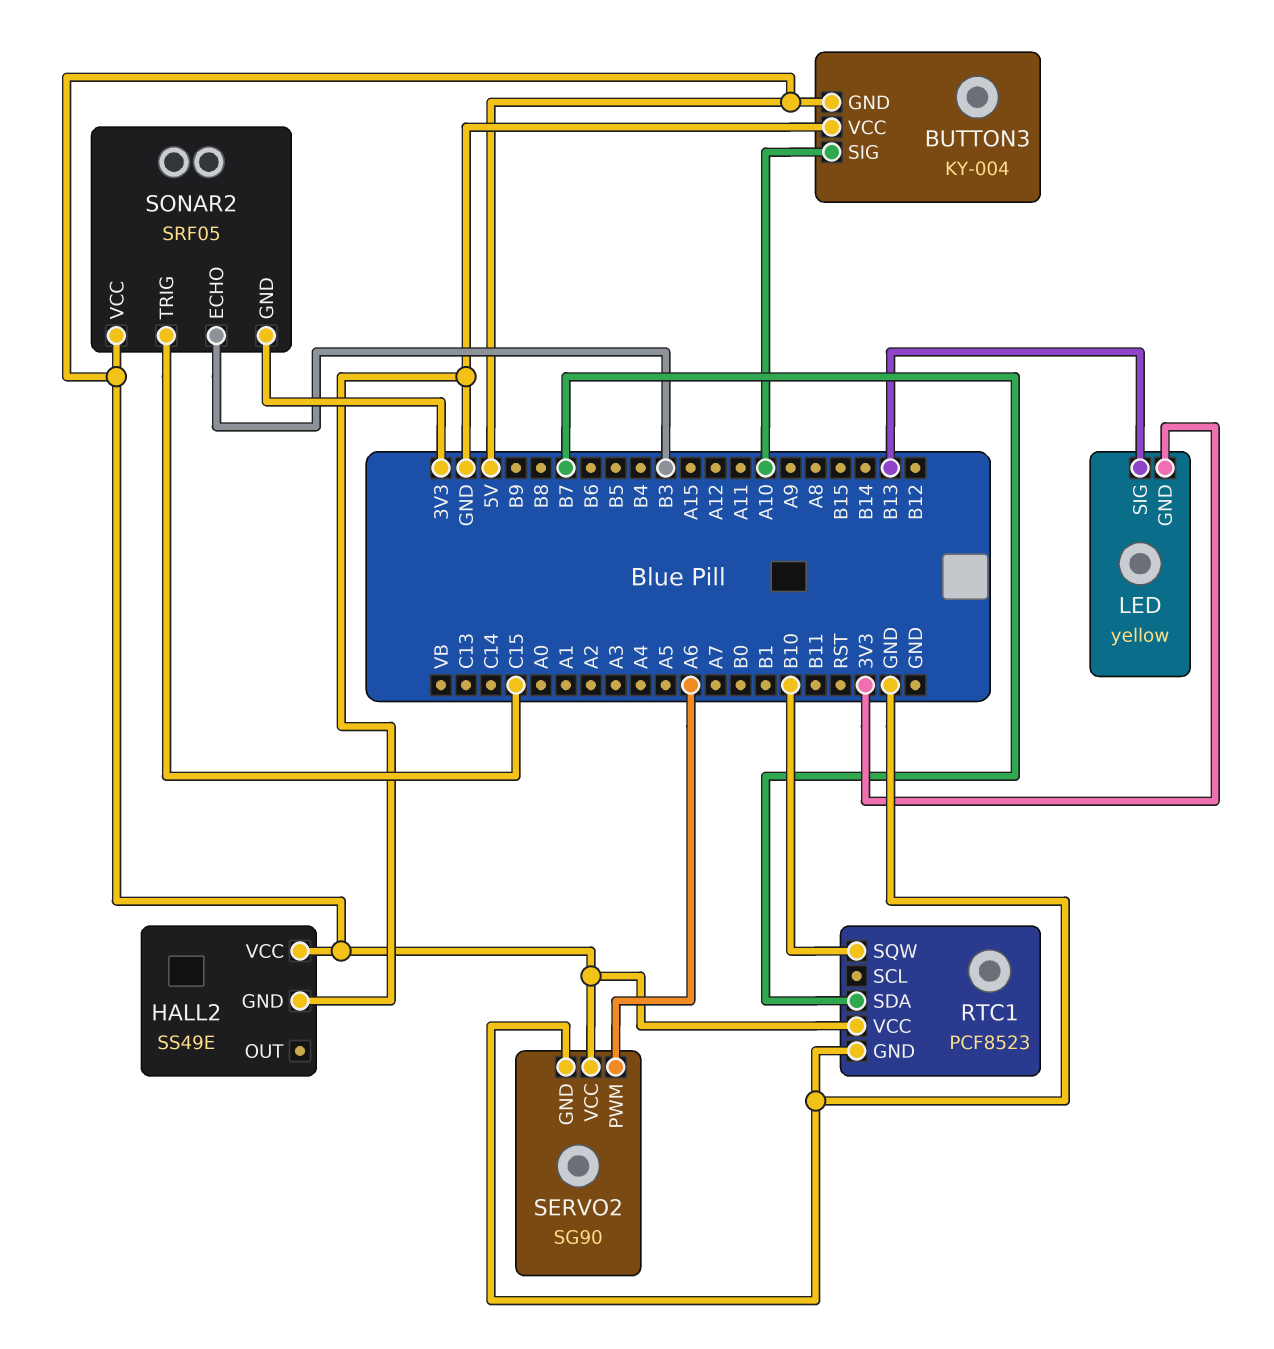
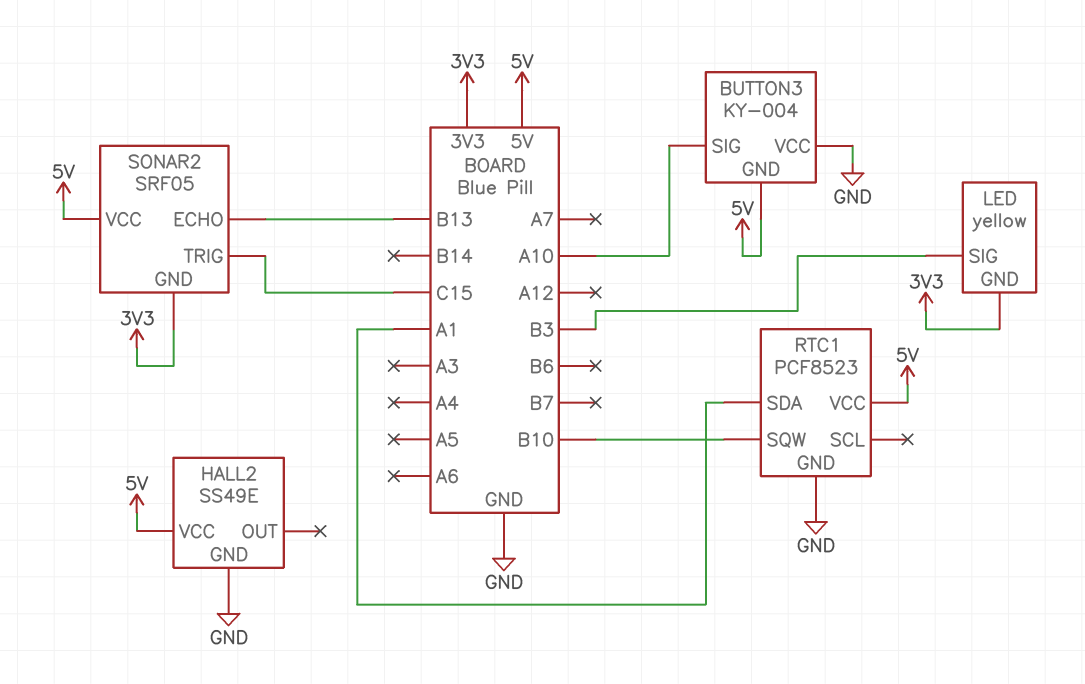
LED pin SIG: B13 -> B3
RTC1 pin SDA: B7 -> A1
SERVO2: SG90 -> none
SERVO2 pin GND: GND -> none
SERVO2 pin PWM: A6 -> none
SERVO2 pin VCC: 5V -> none
SONAR2 pin ECHO: B3 -> B13

